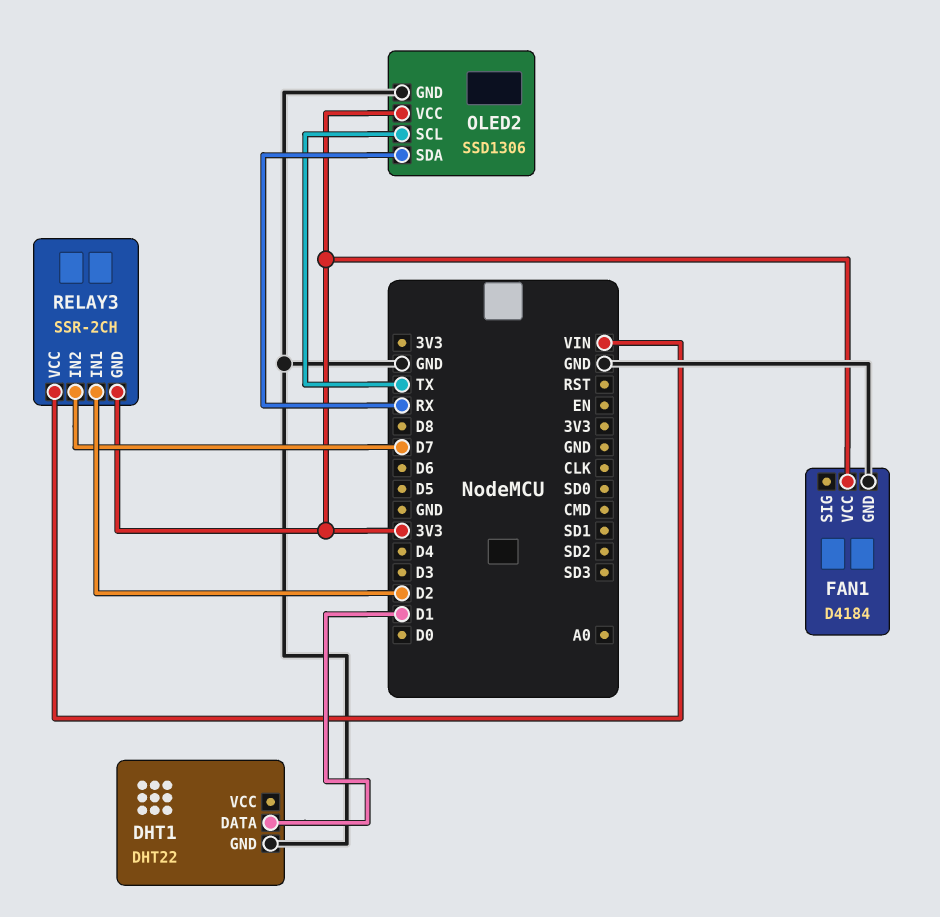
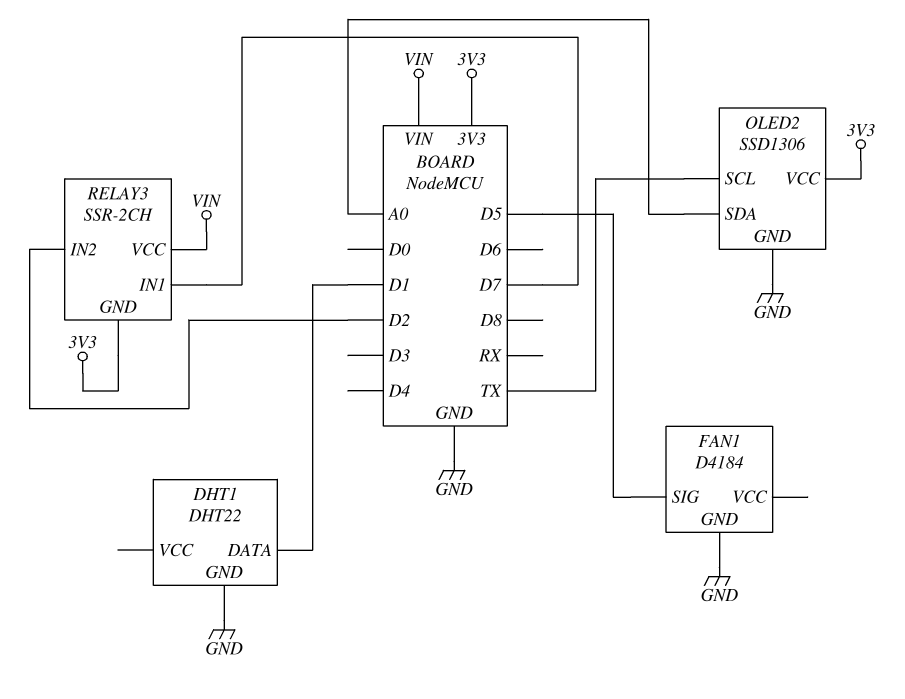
FAN1 pin SIG: none -> D5
FAN1 pin VCC: 3V3 -> none
OLED2 pin SDA: RX -> A0
RELAY3 pin IN1: D2 -> D7
RELAY3 pin IN2: D7 -> D2

